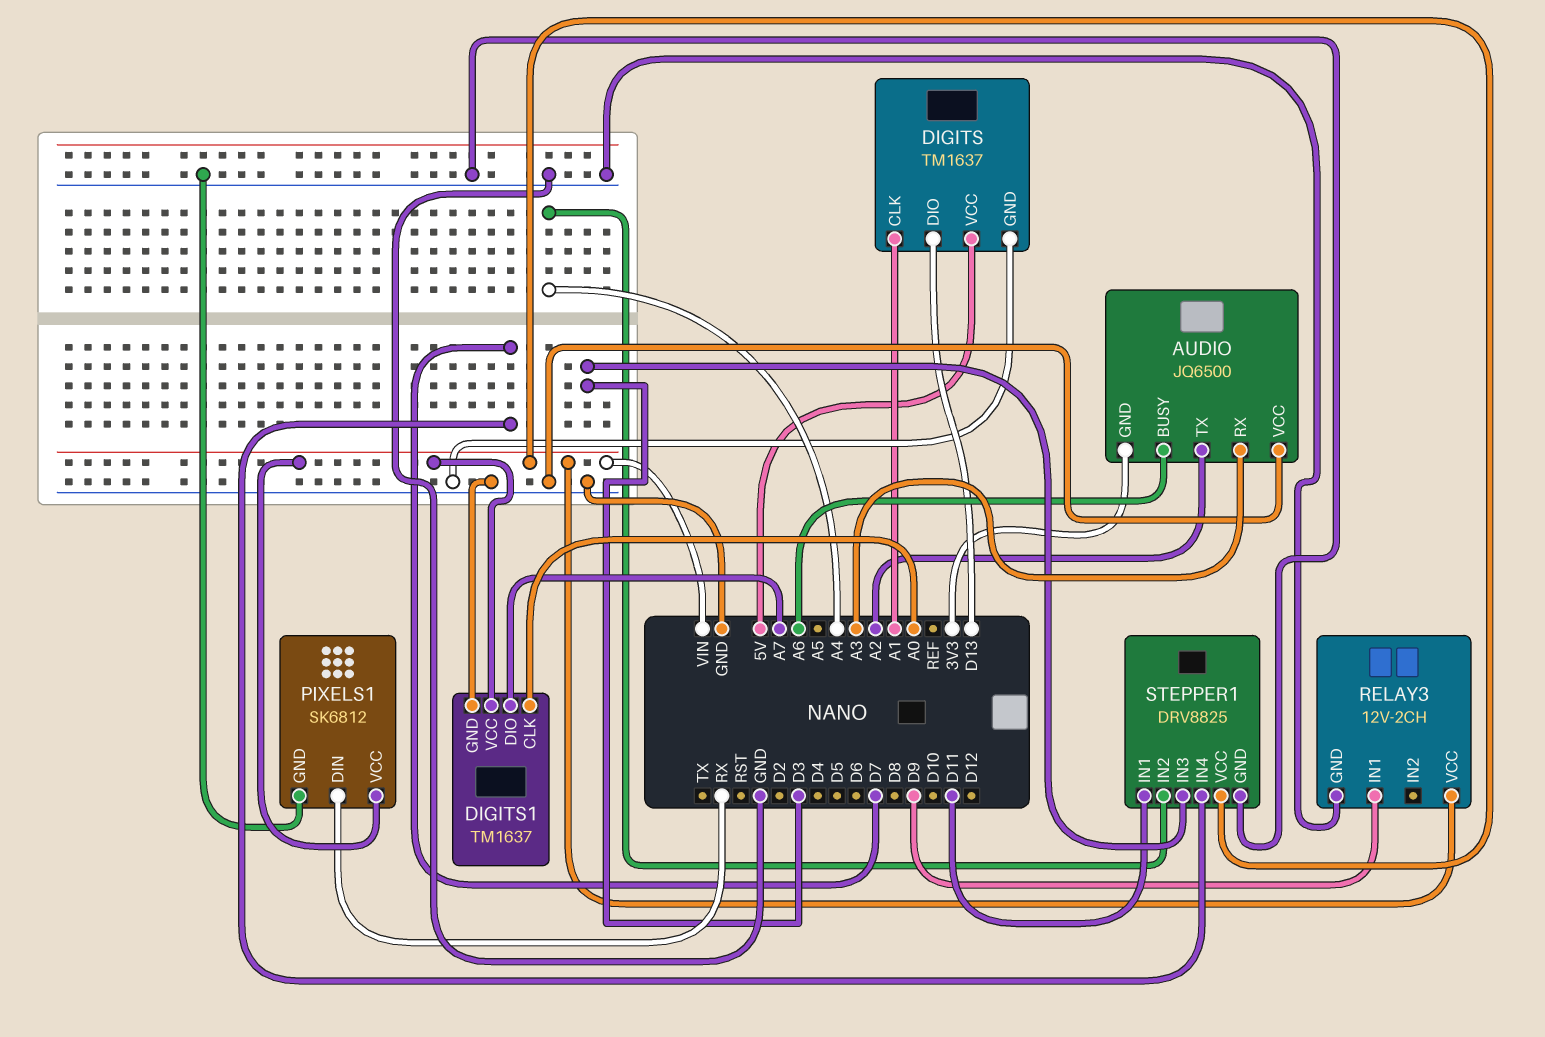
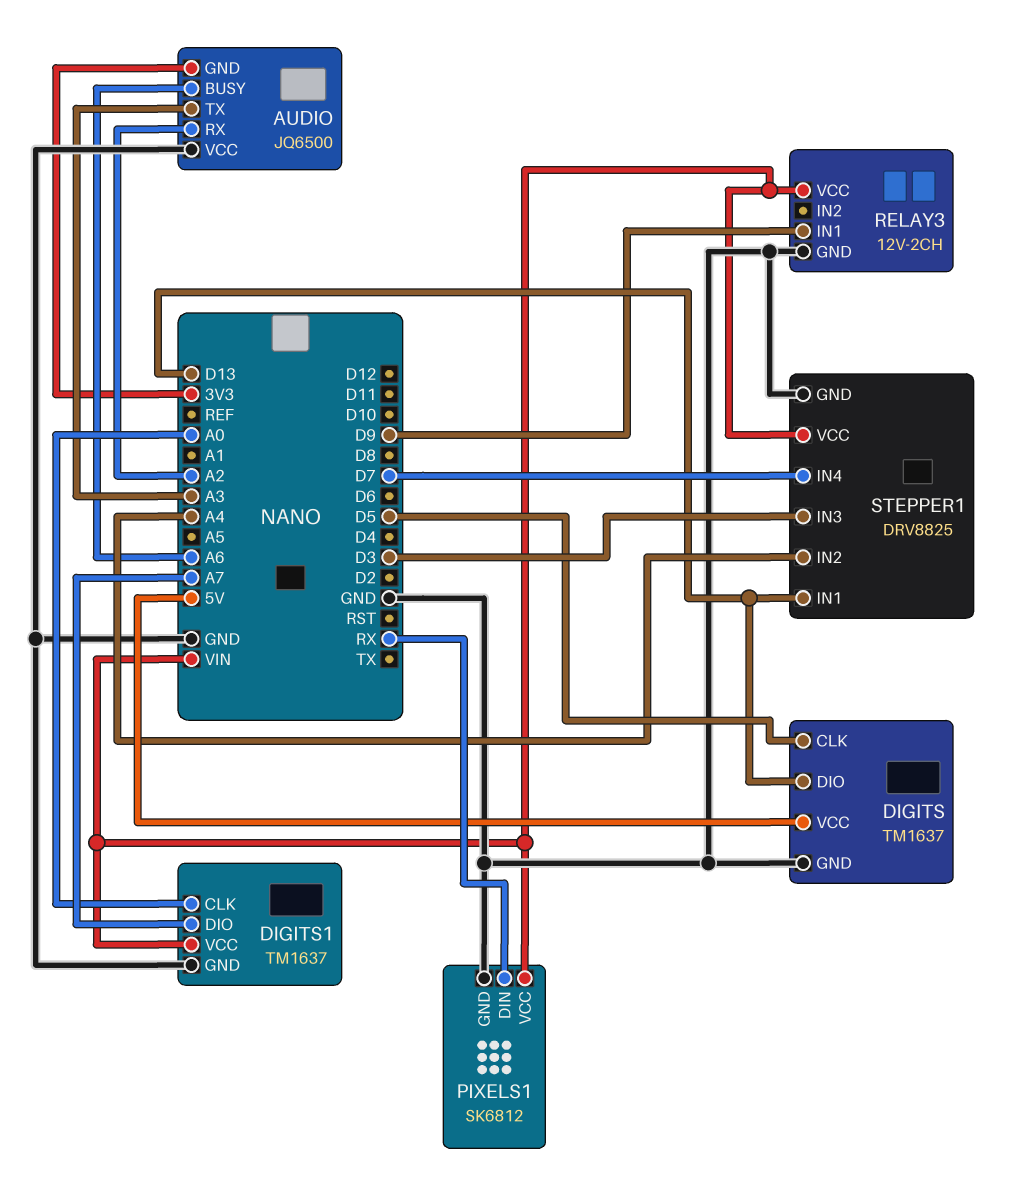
AUDIO pin RX: A3 -> A2
AUDIO pin TX: A2 -> A3
DIGITS pin CLK: A1 -> D5
STEPPER1 pin IN1: D11 -> D13

